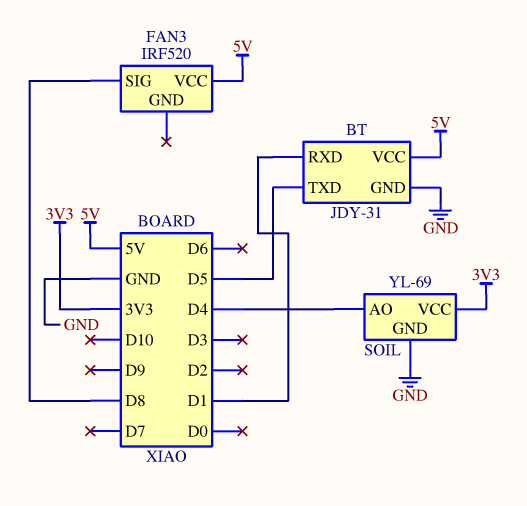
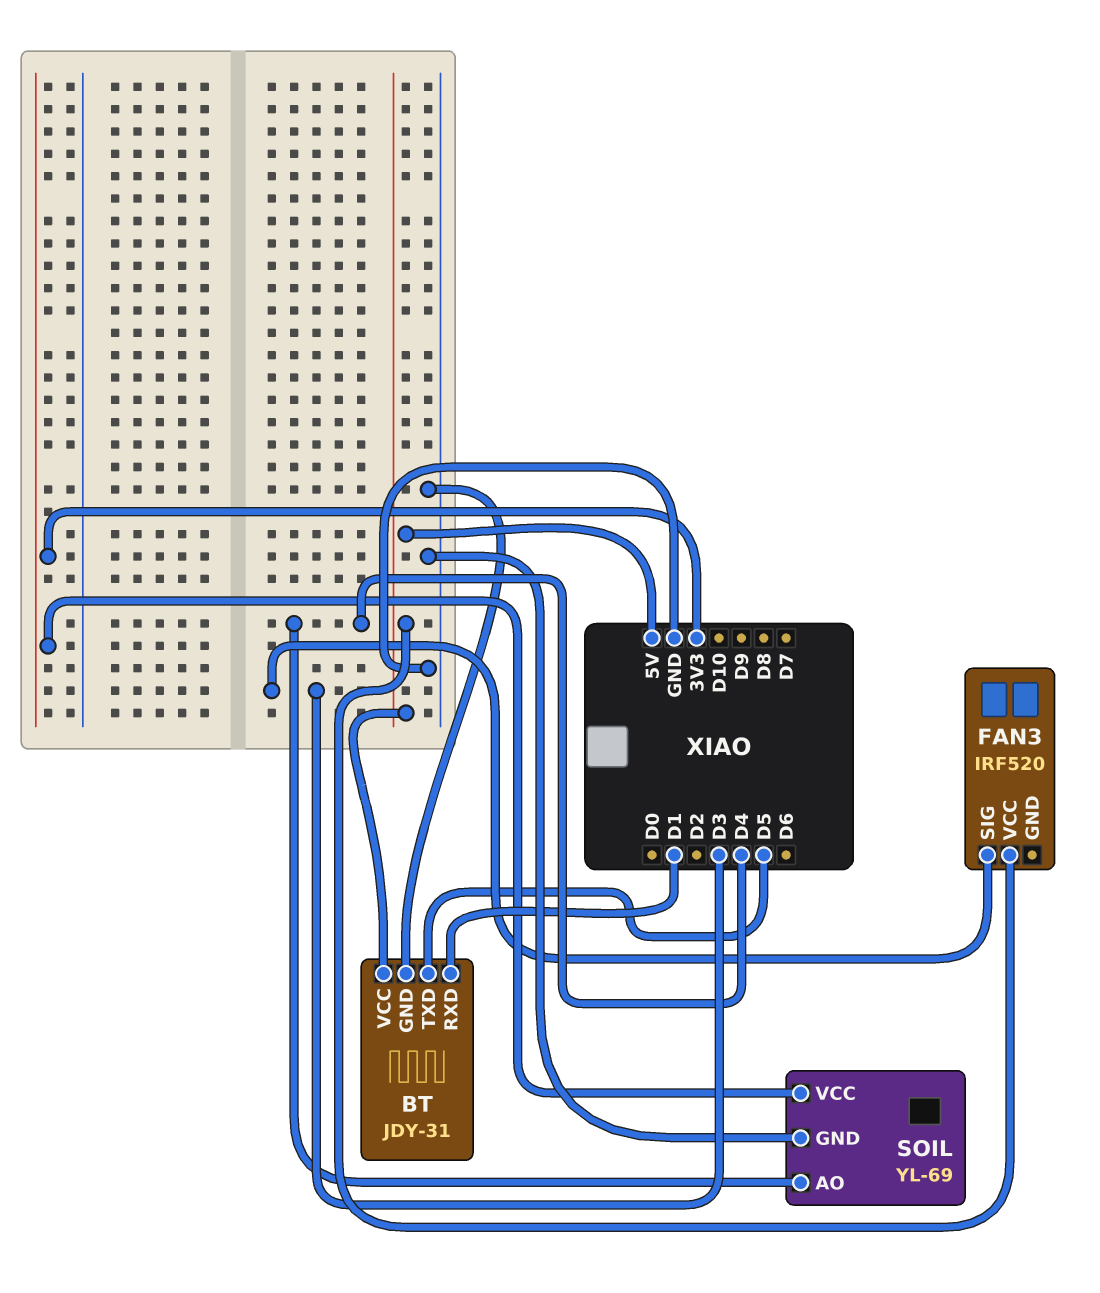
FAN3 pin SIG: D8 -> D3

